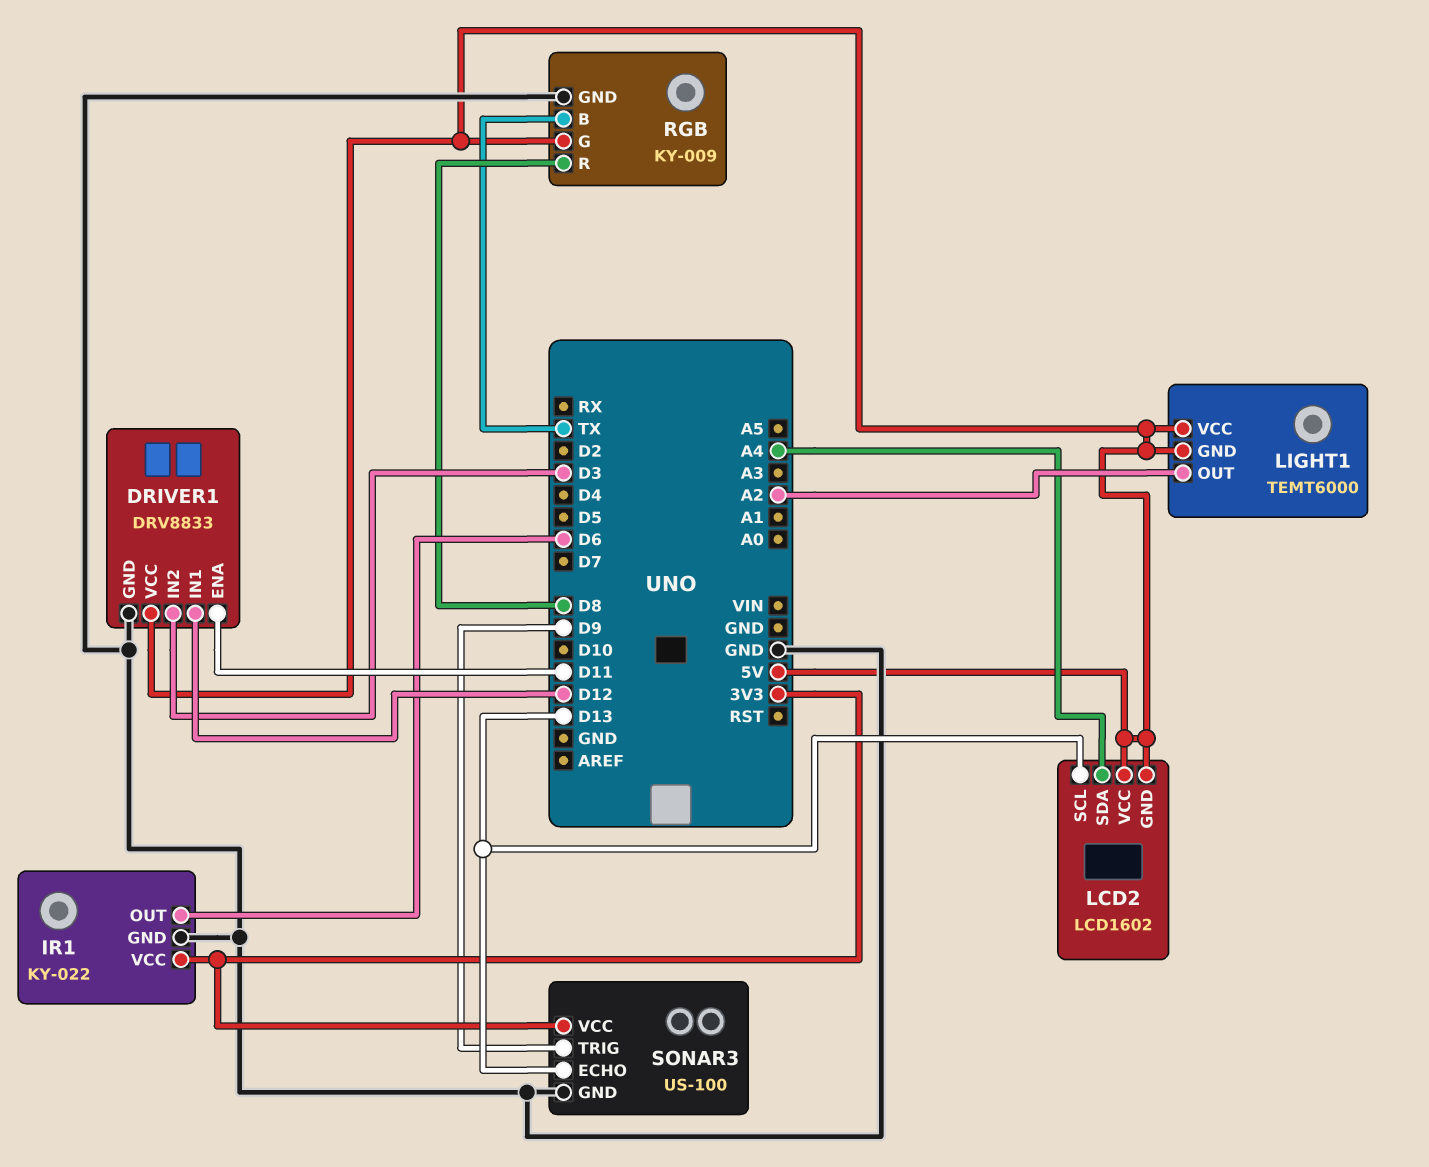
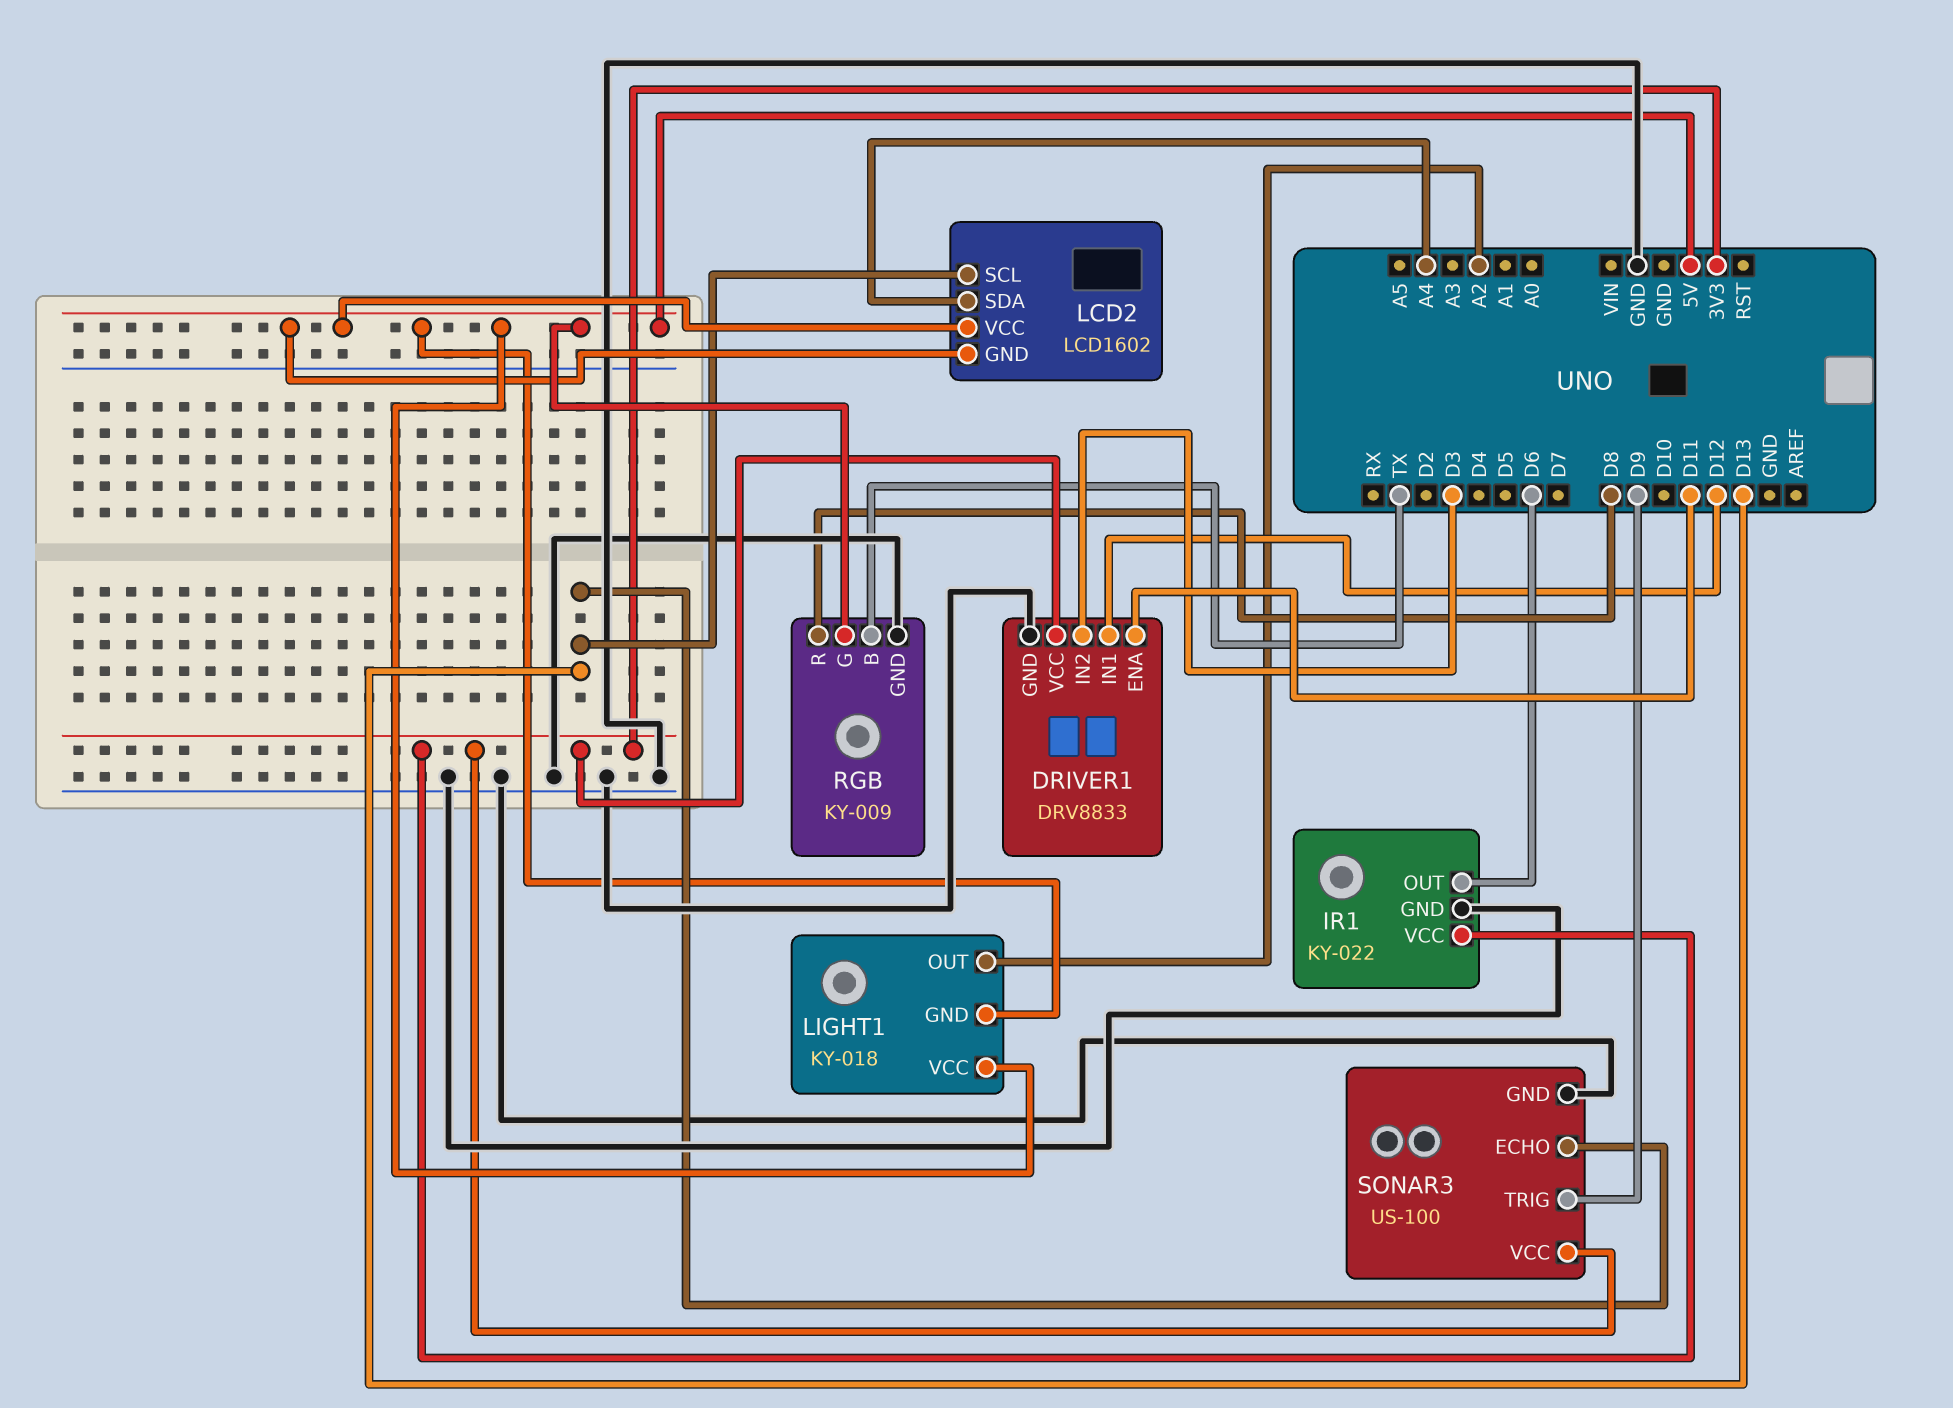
DRIVER1 pin VCC: 5V -> 3V3
LIGHT1: TEMT6000 -> KY-018

